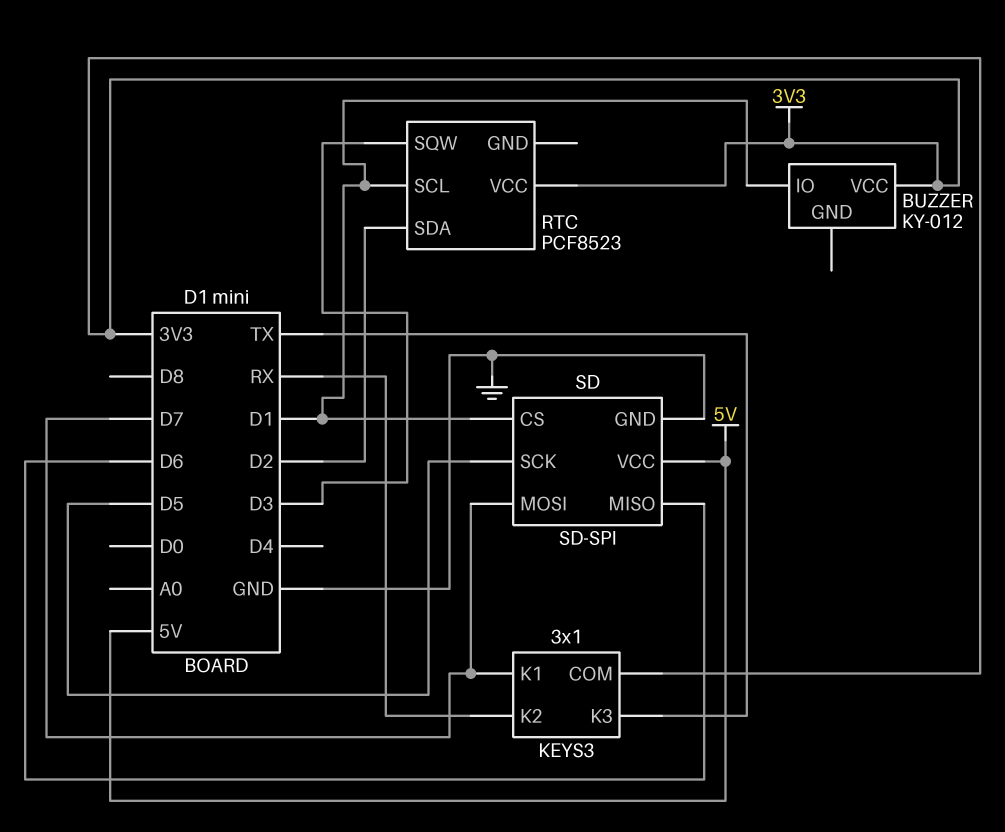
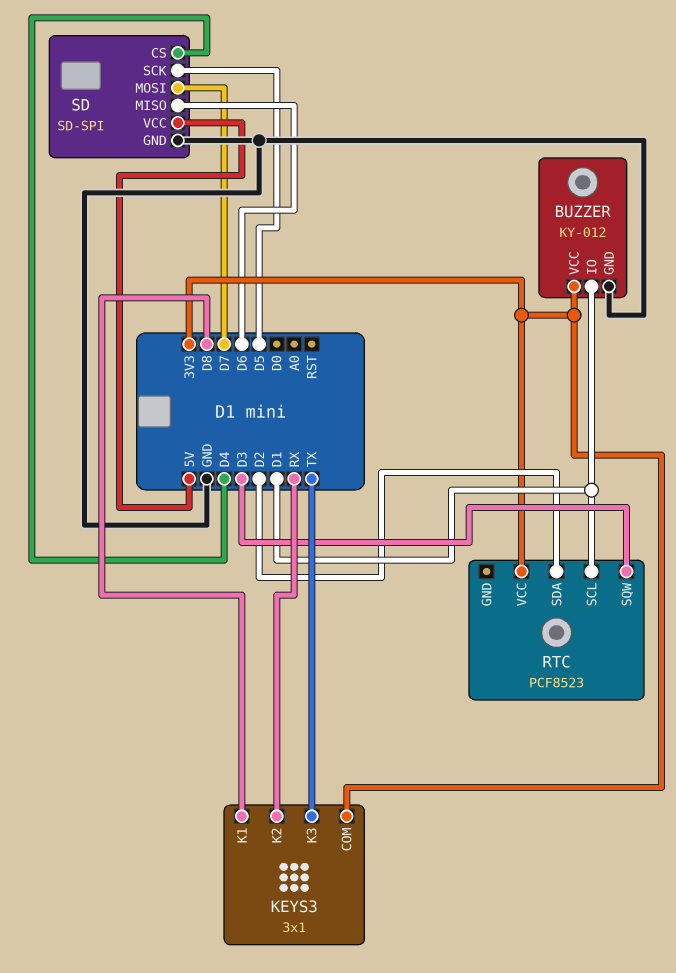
BUZZER pin GND: none -> GND
KEYS3 pin K1: D7 -> D8
SD pin CS: D1 -> D4

